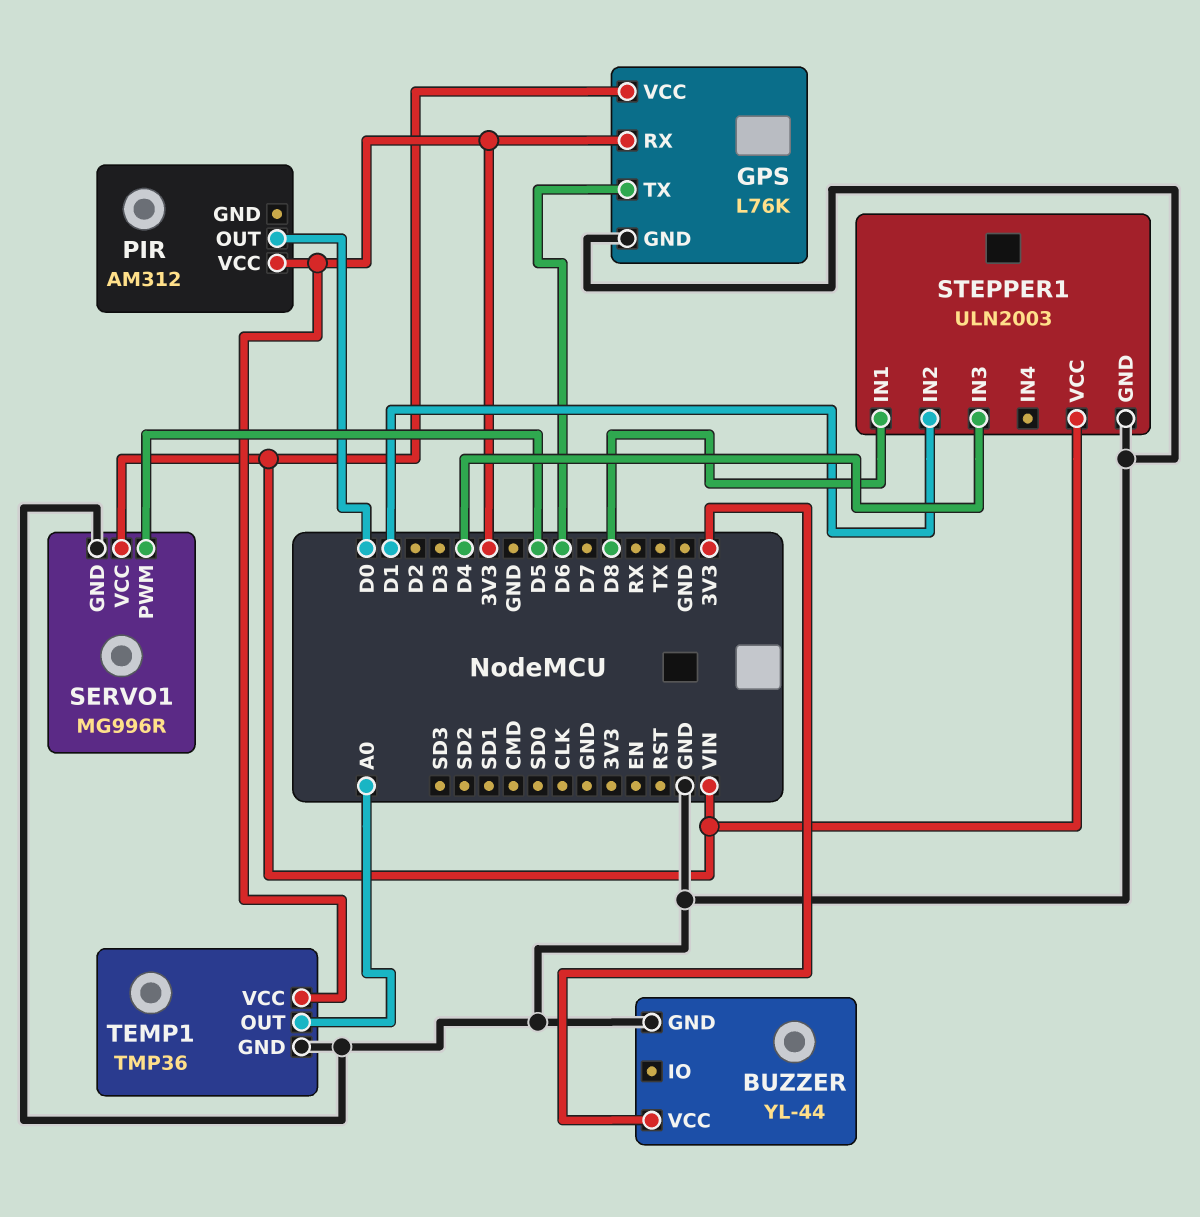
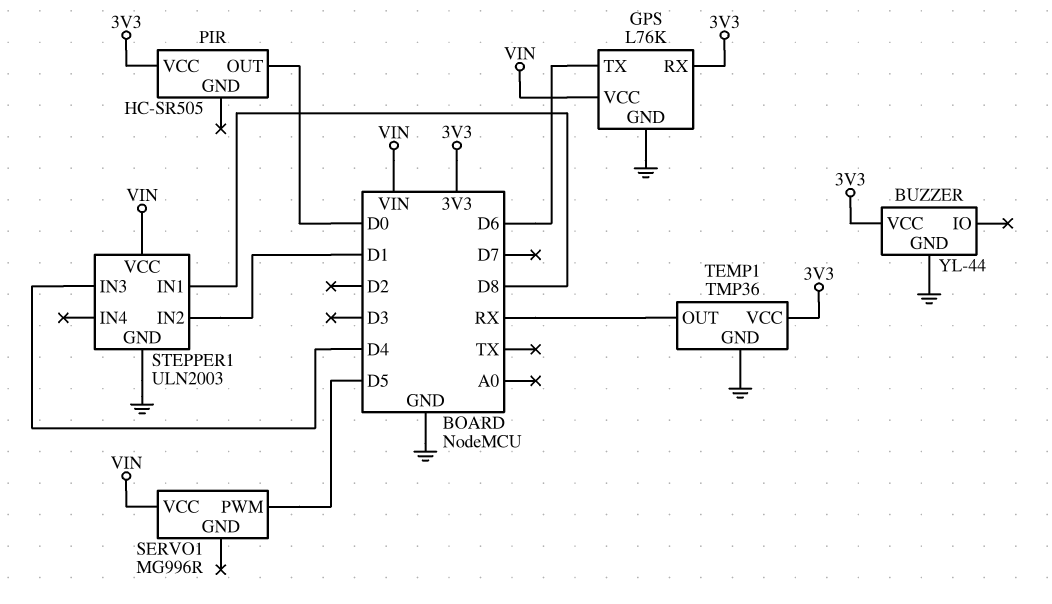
PIR: AM312 -> HC-SR505
SERVO1 pin GND: GND -> none
TEMP1 pin OUT: A0 -> RX

